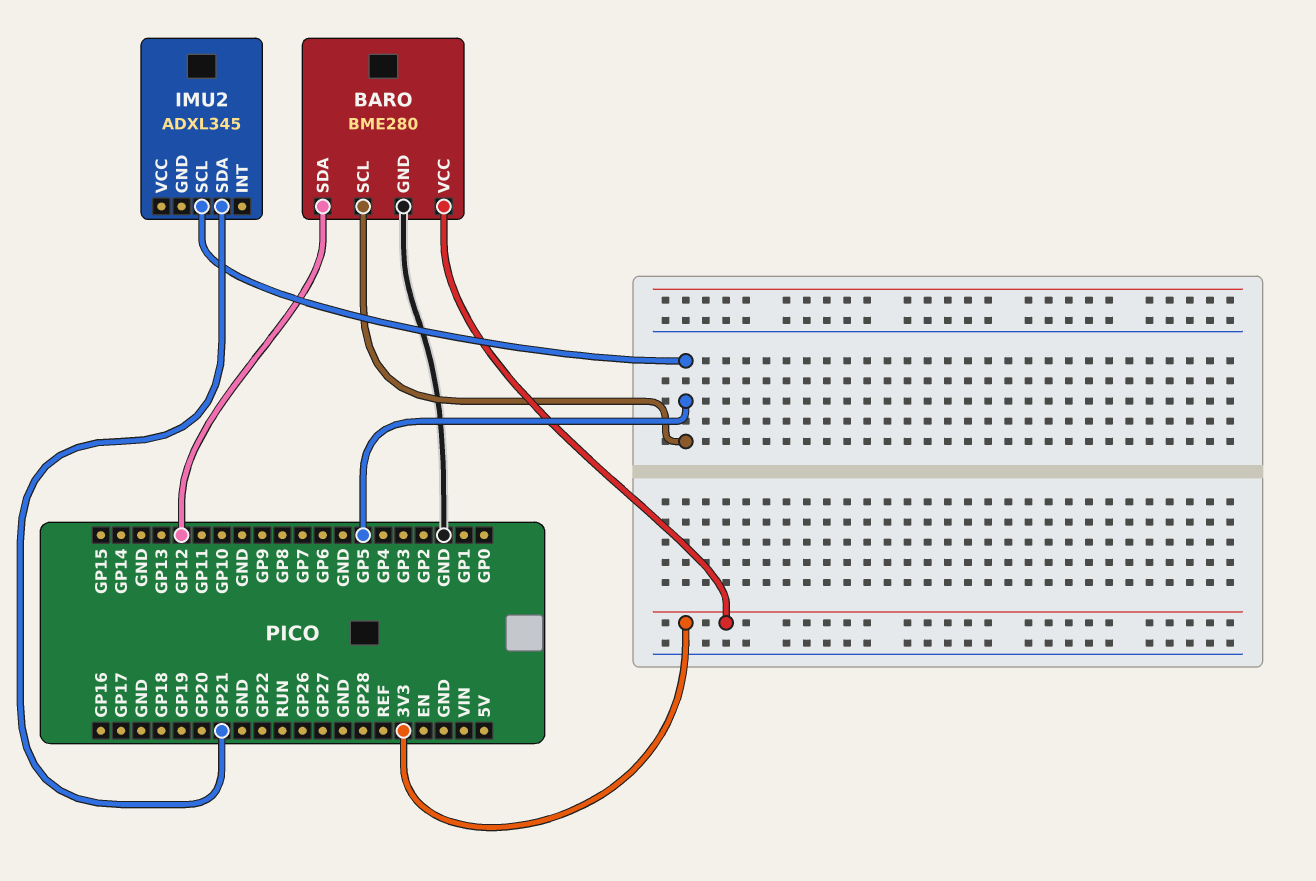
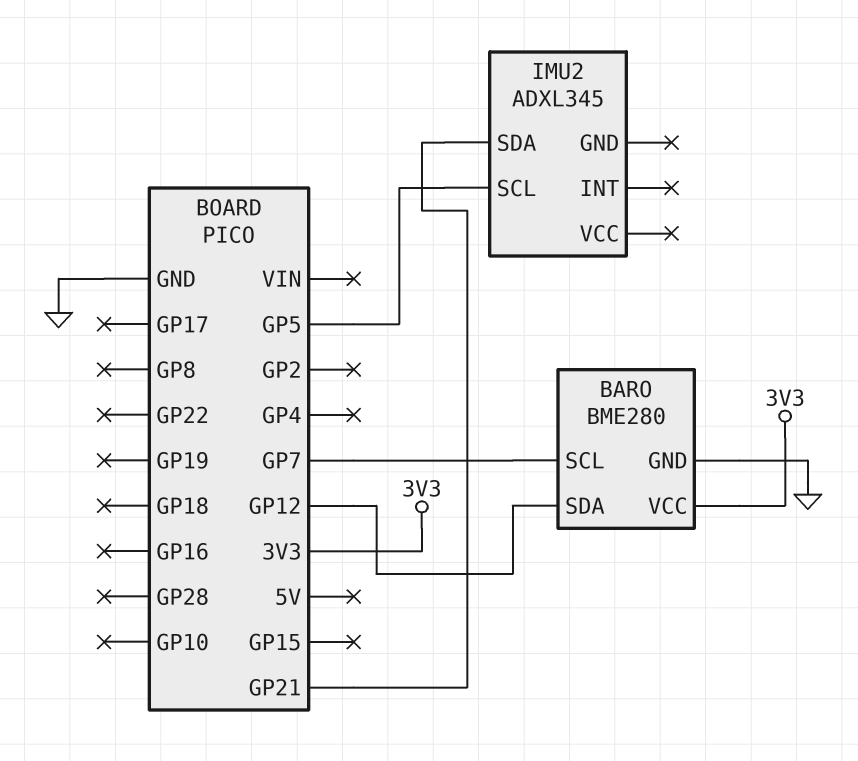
BARO pin SCL: GP5 -> GP7

